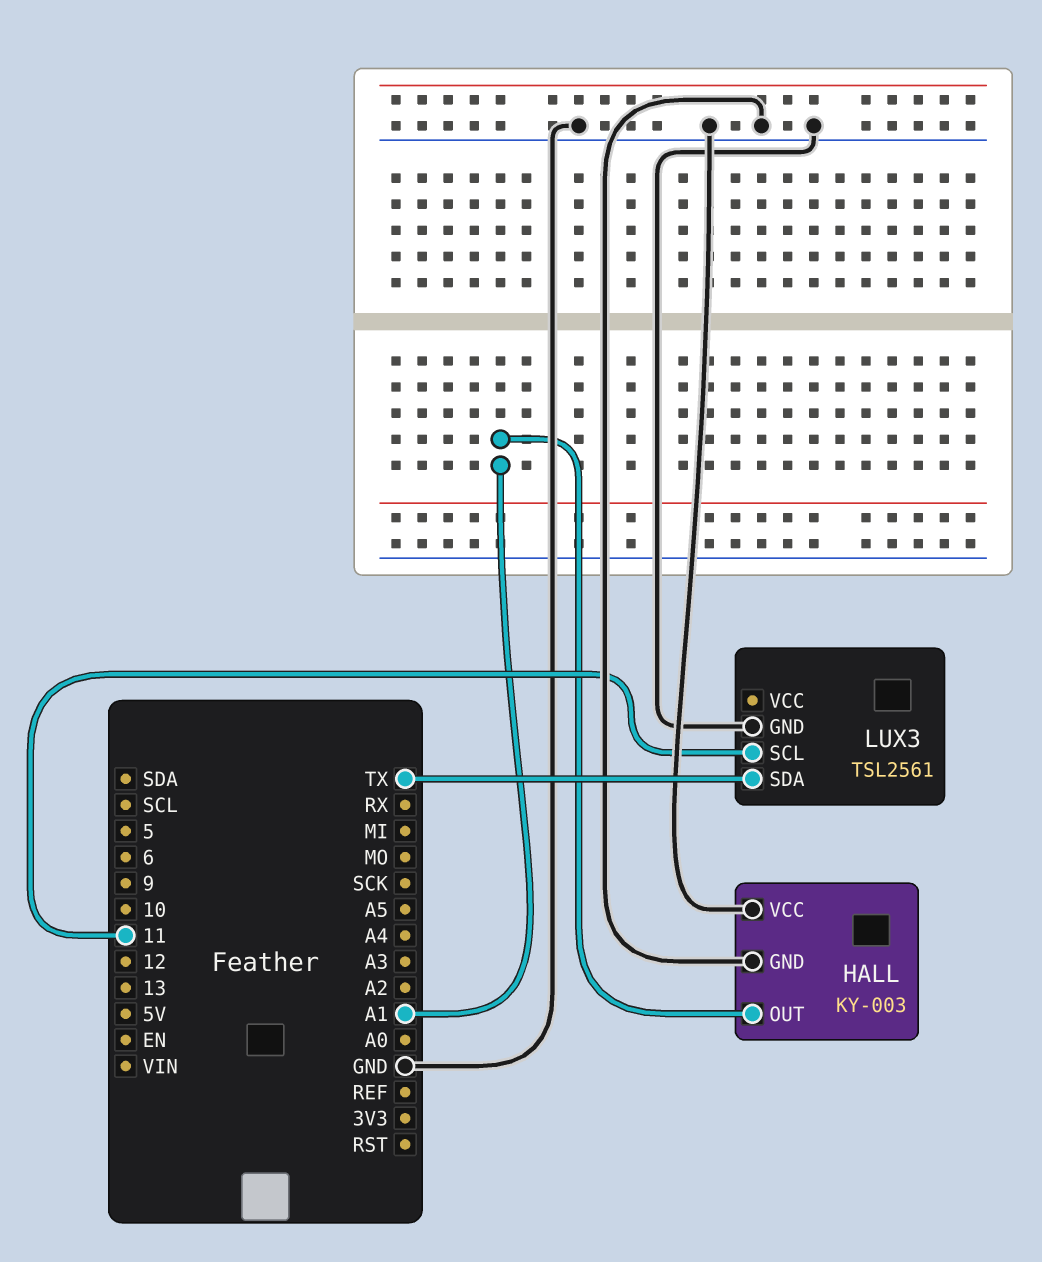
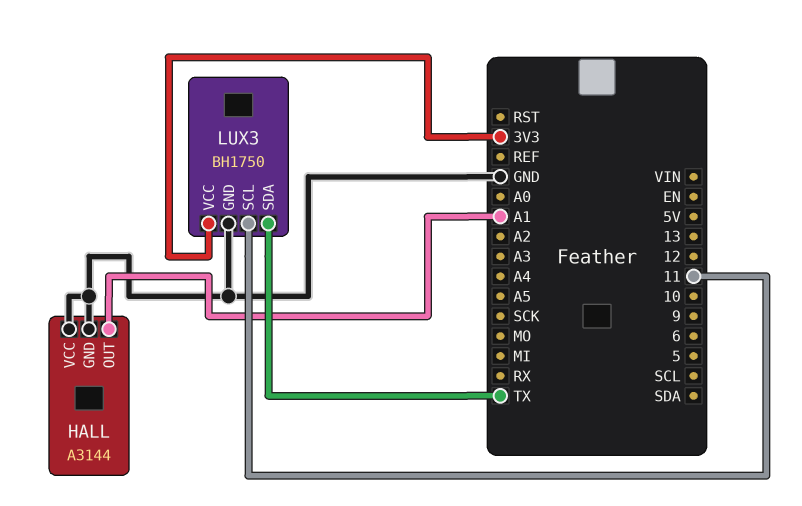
HALL: KY-003 -> A3144
LUX3: TSL2561 -> BH1750
LUX3 pin VCC: none -> 3V3

